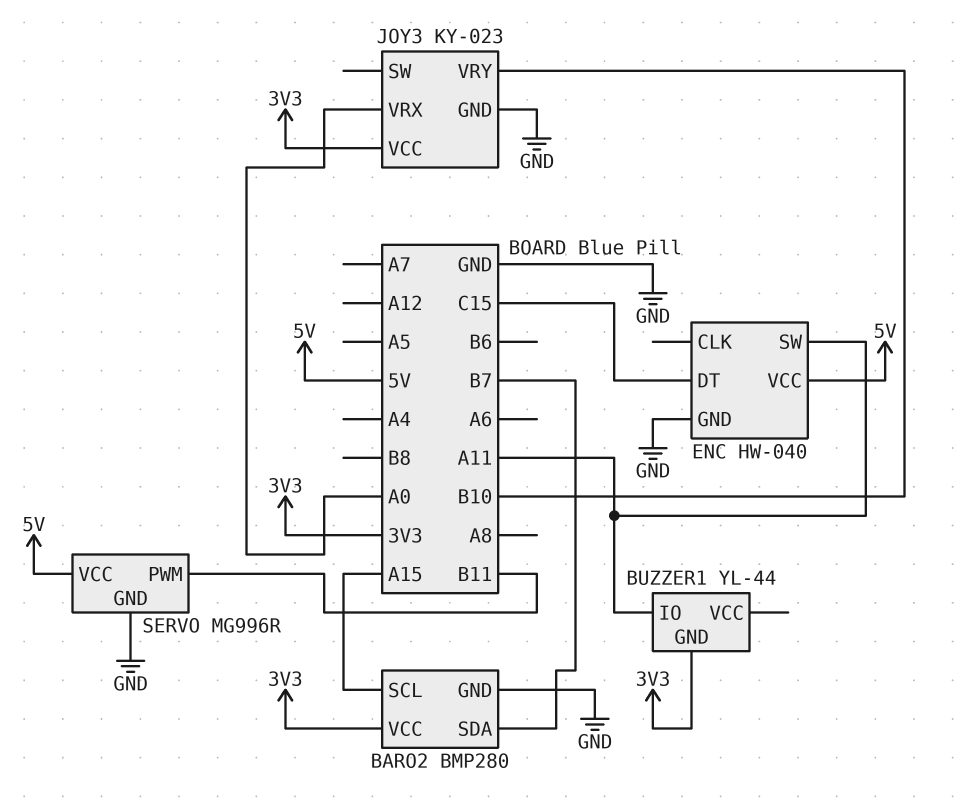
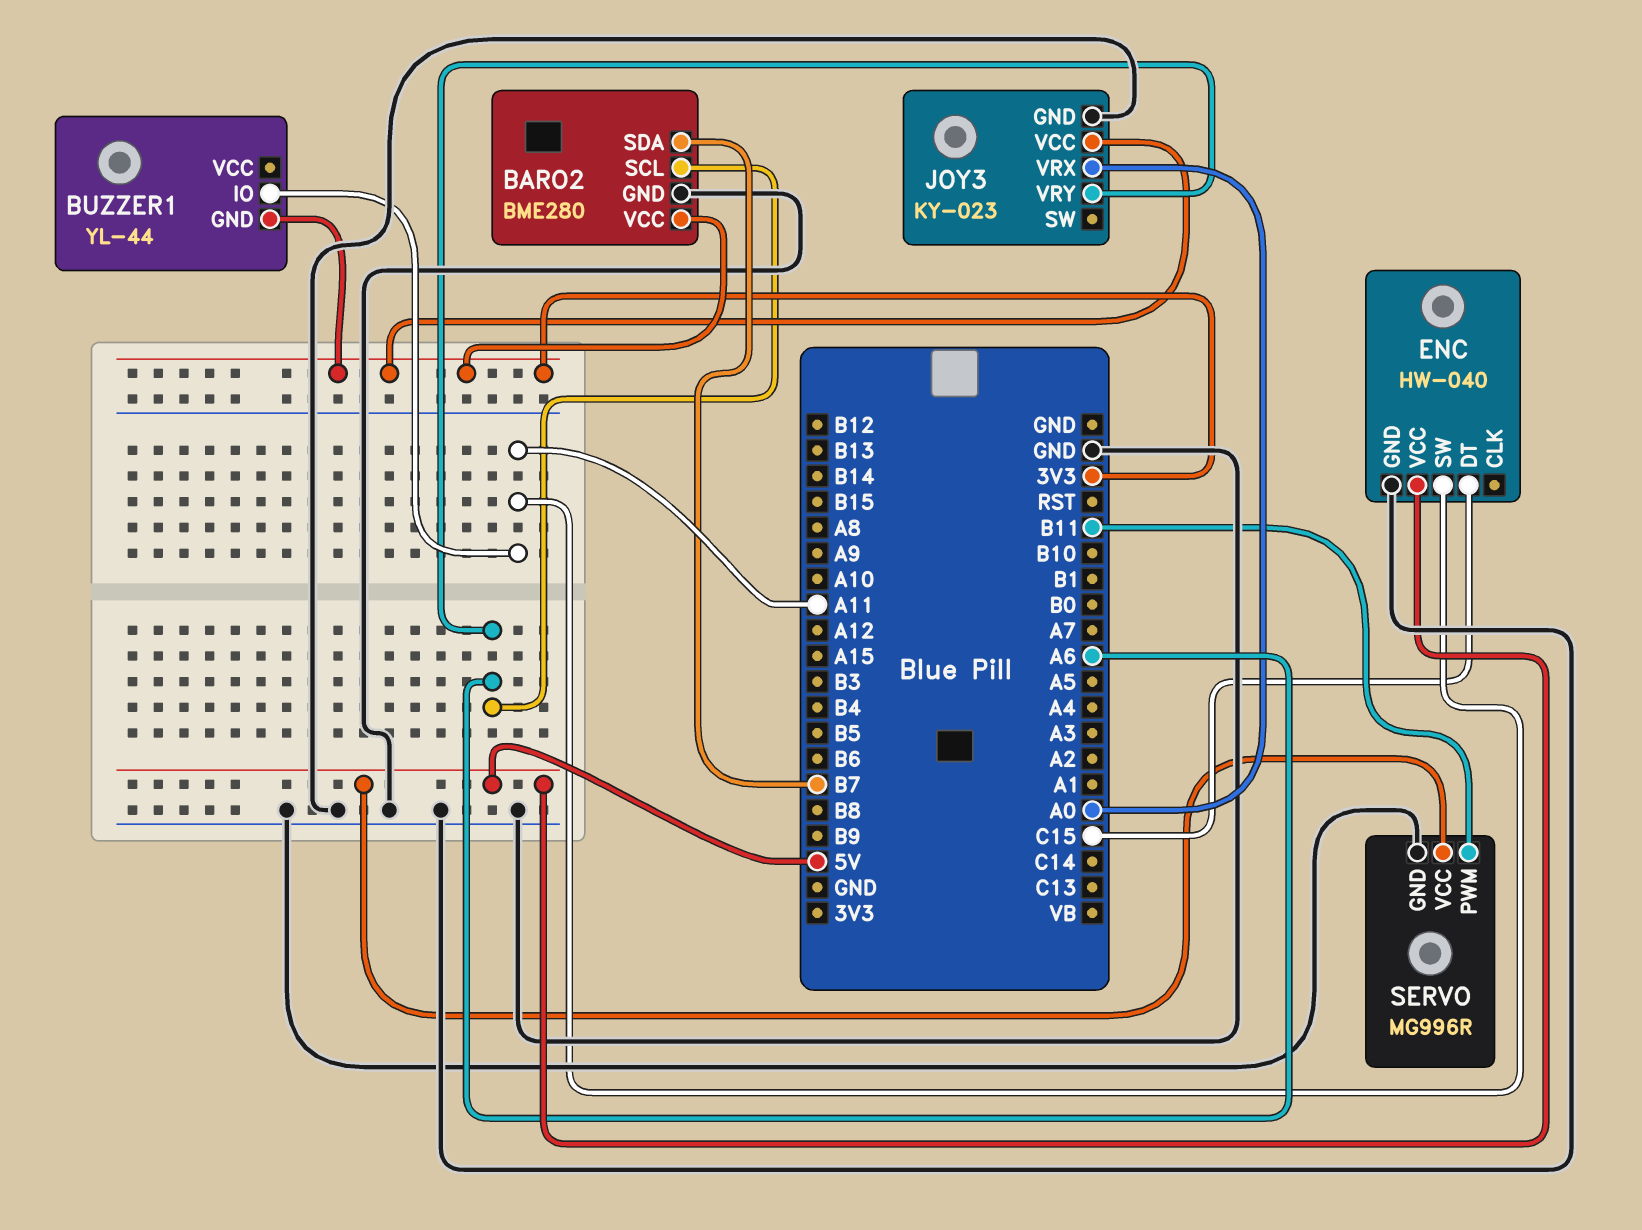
BARO2: BMP280 -> BME280
BARO2 pin SCL: A15 -> A6
JOY3 pin VRY: B10 -> A6

